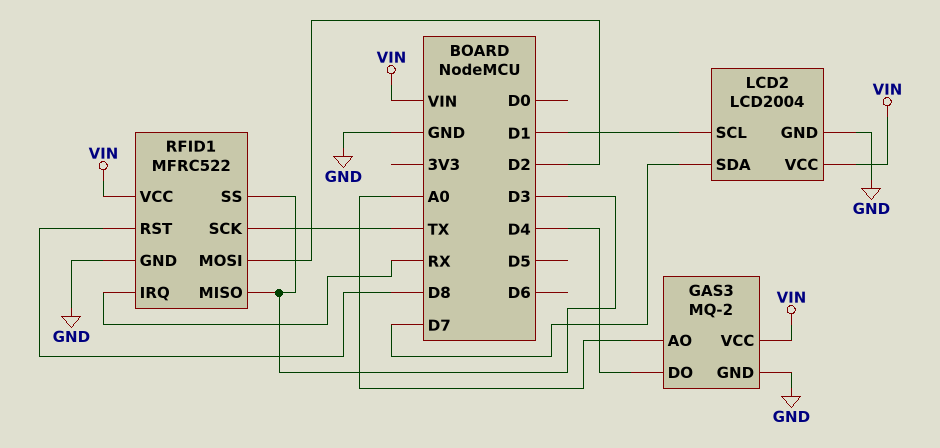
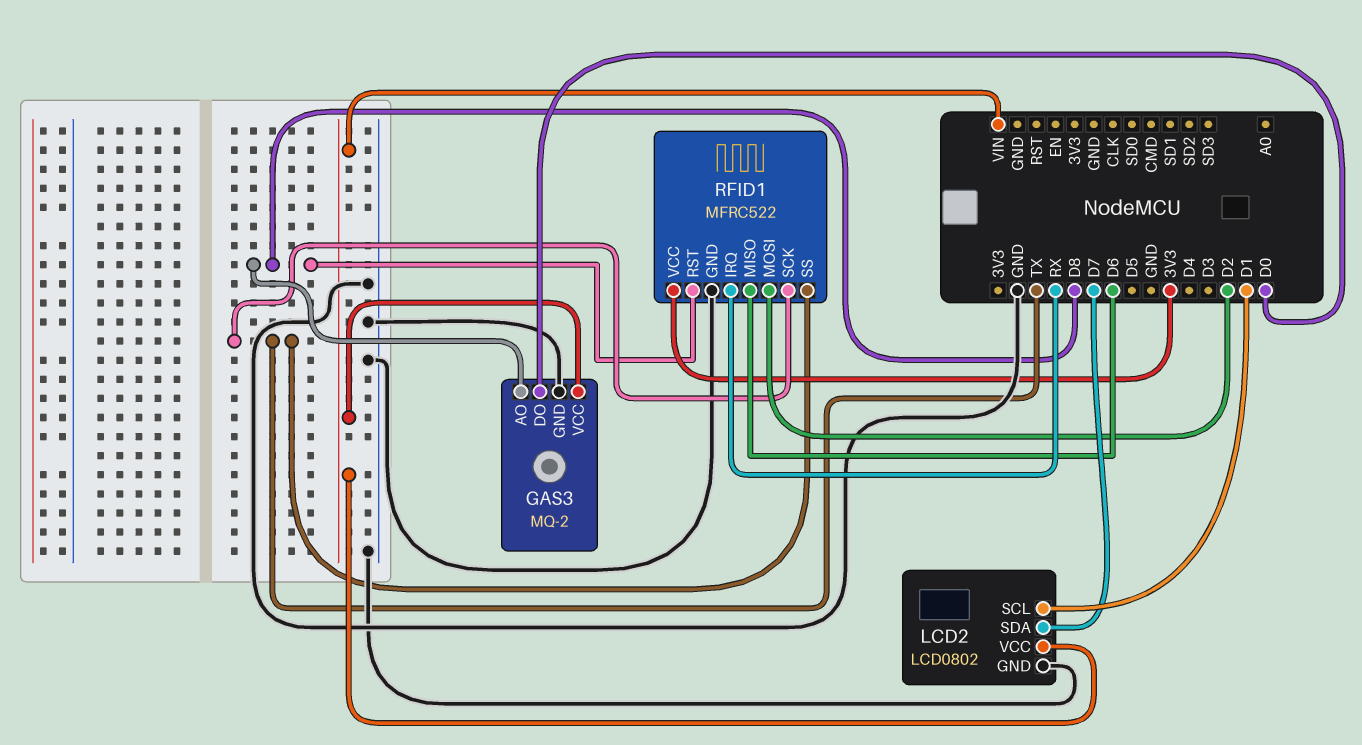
GAS3 pin AO: A0 -> D8
GAS3 pin DO: D4 -> D0
LCD2: LCD2004 -> LCD0802
RFID1 pin MISO: D3 -> D6
RFID1 pin SS: D3 -> TX
RFID1 pin VCC: VIN -> 3V3

